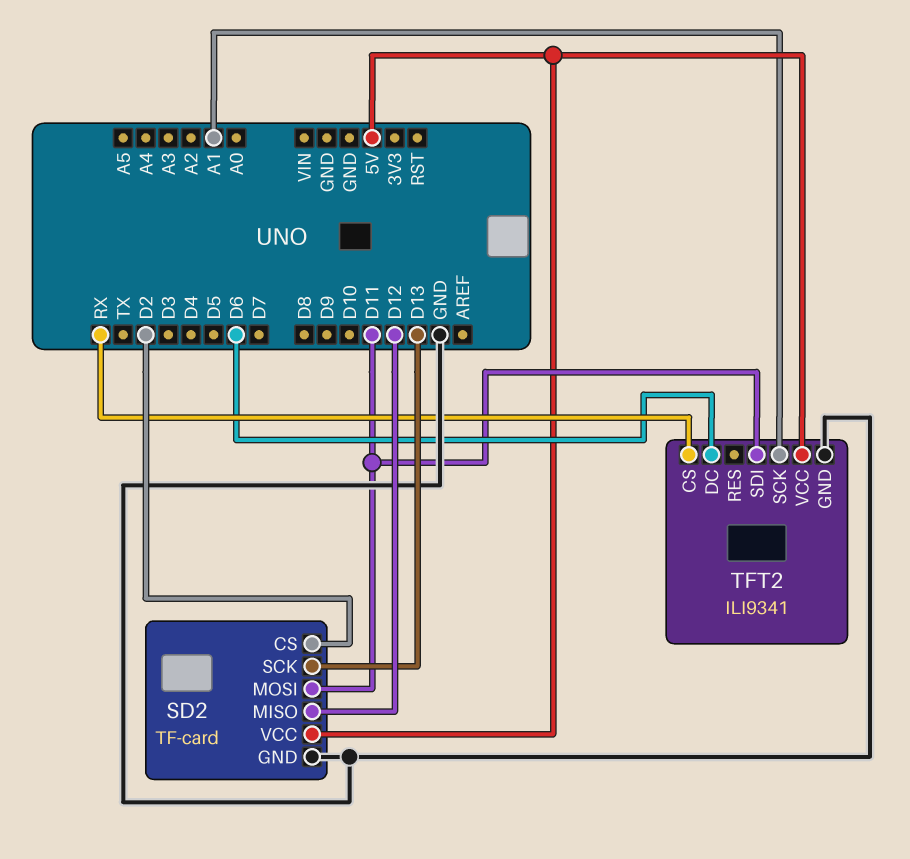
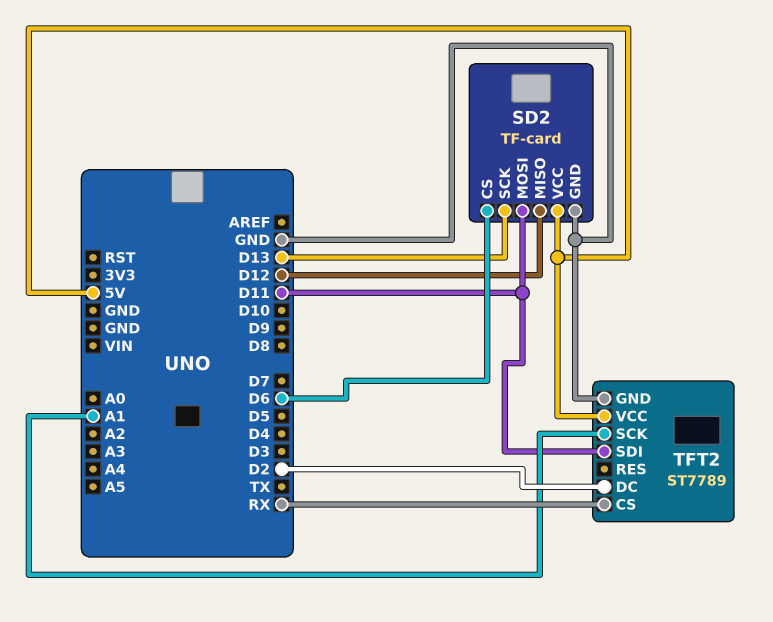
SD2 pin CS: D2 -> D6
TFT2: ILI9341 -> ST7789
TFT2 pin DC: D6 -> D2

